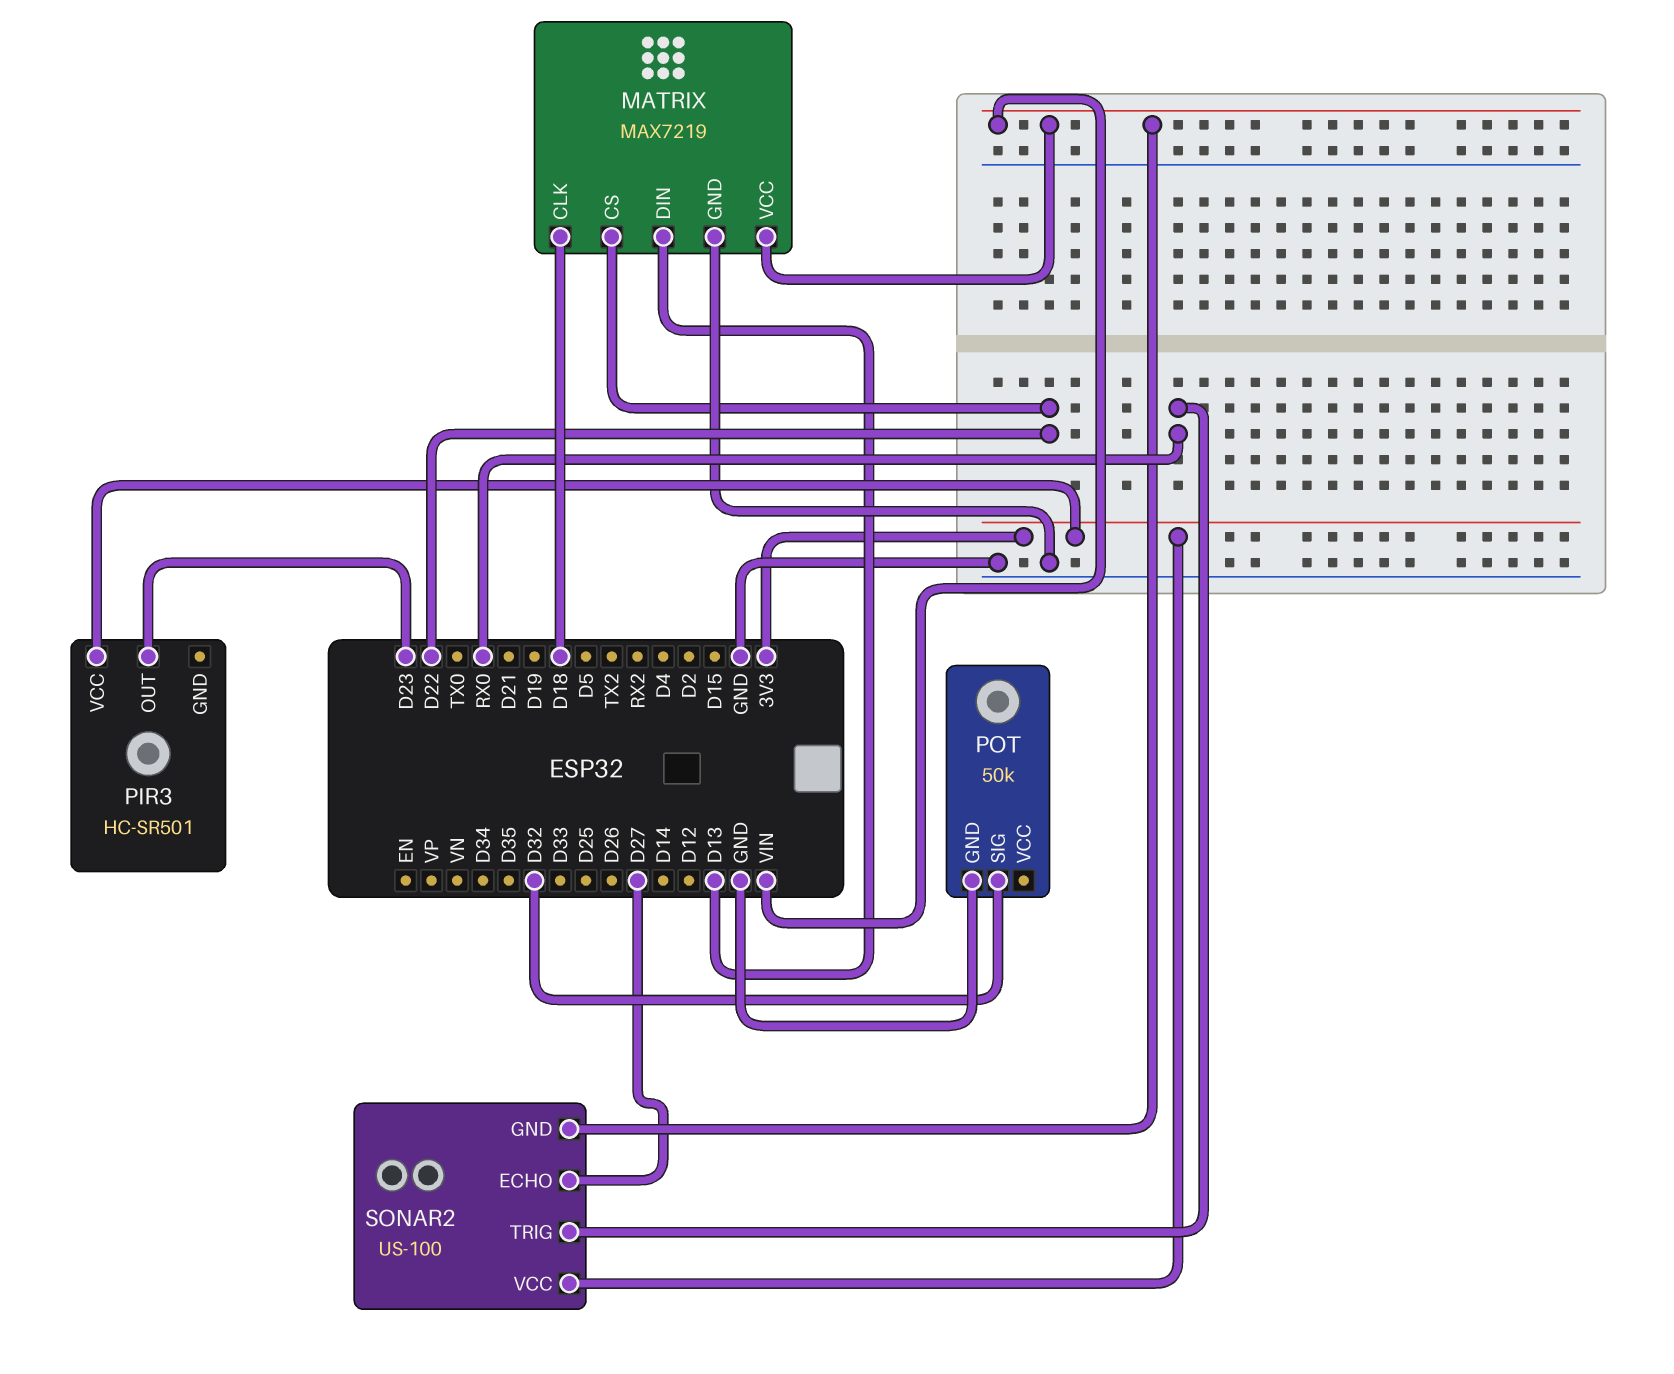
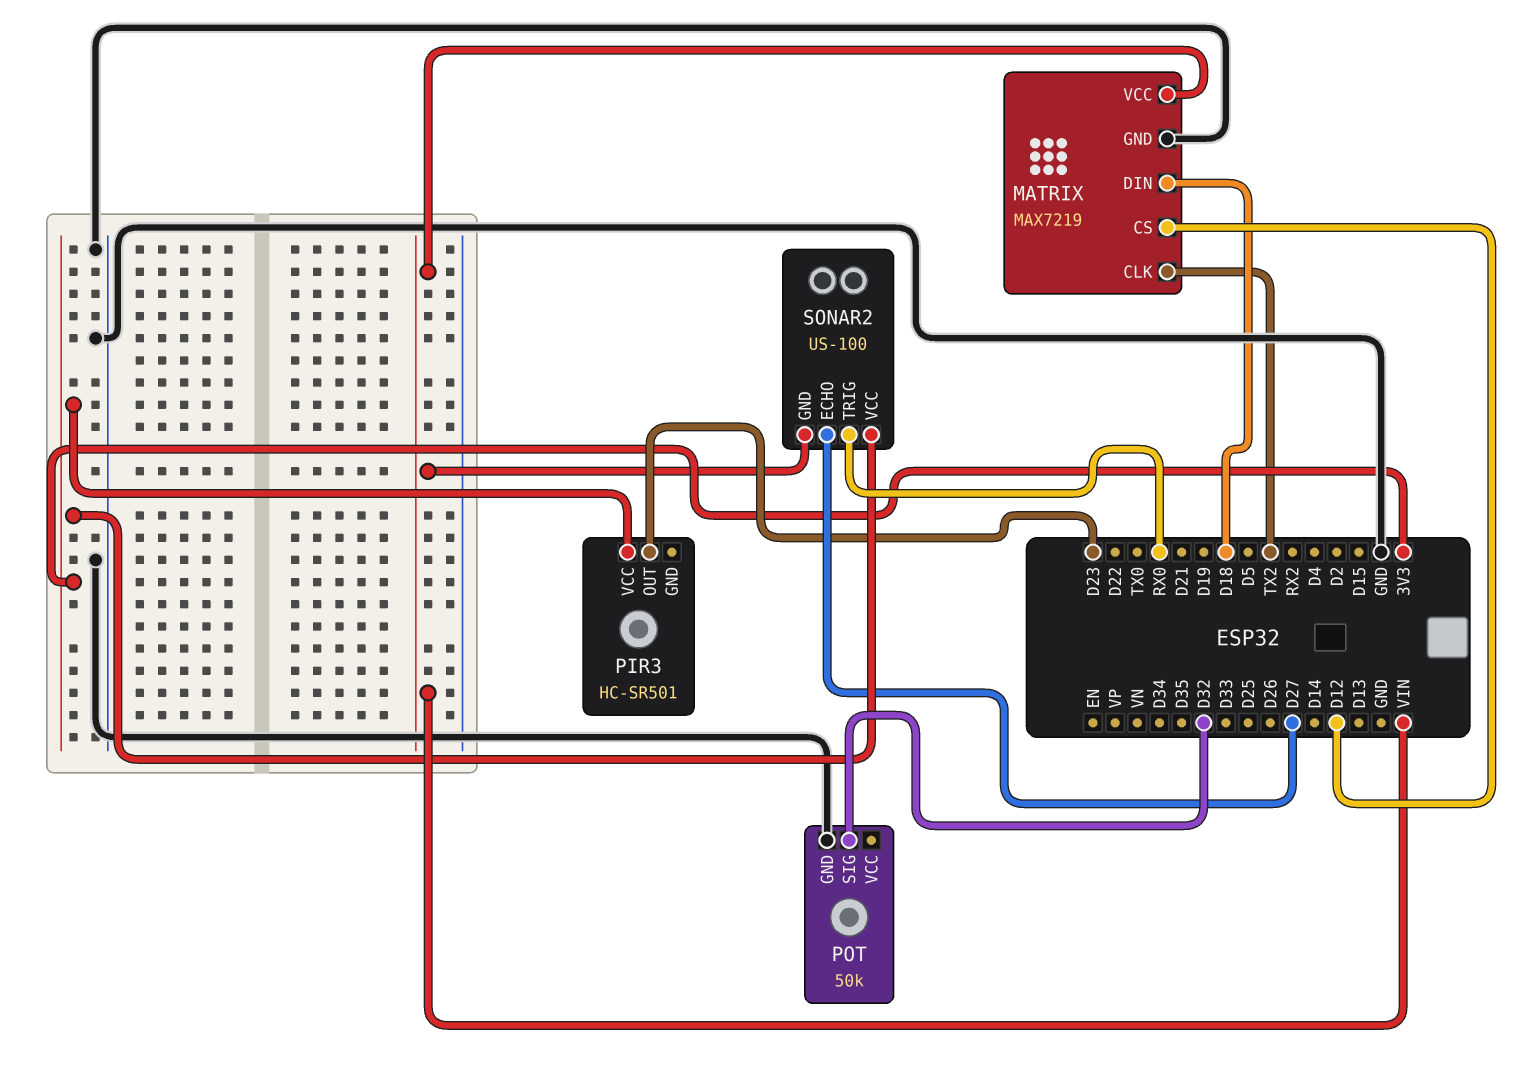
MATRIX pin CLK: D18 -> TX2
MATRIX pin CS: D22 -> D12
MATRIX pin DIN: D13 -> D18

